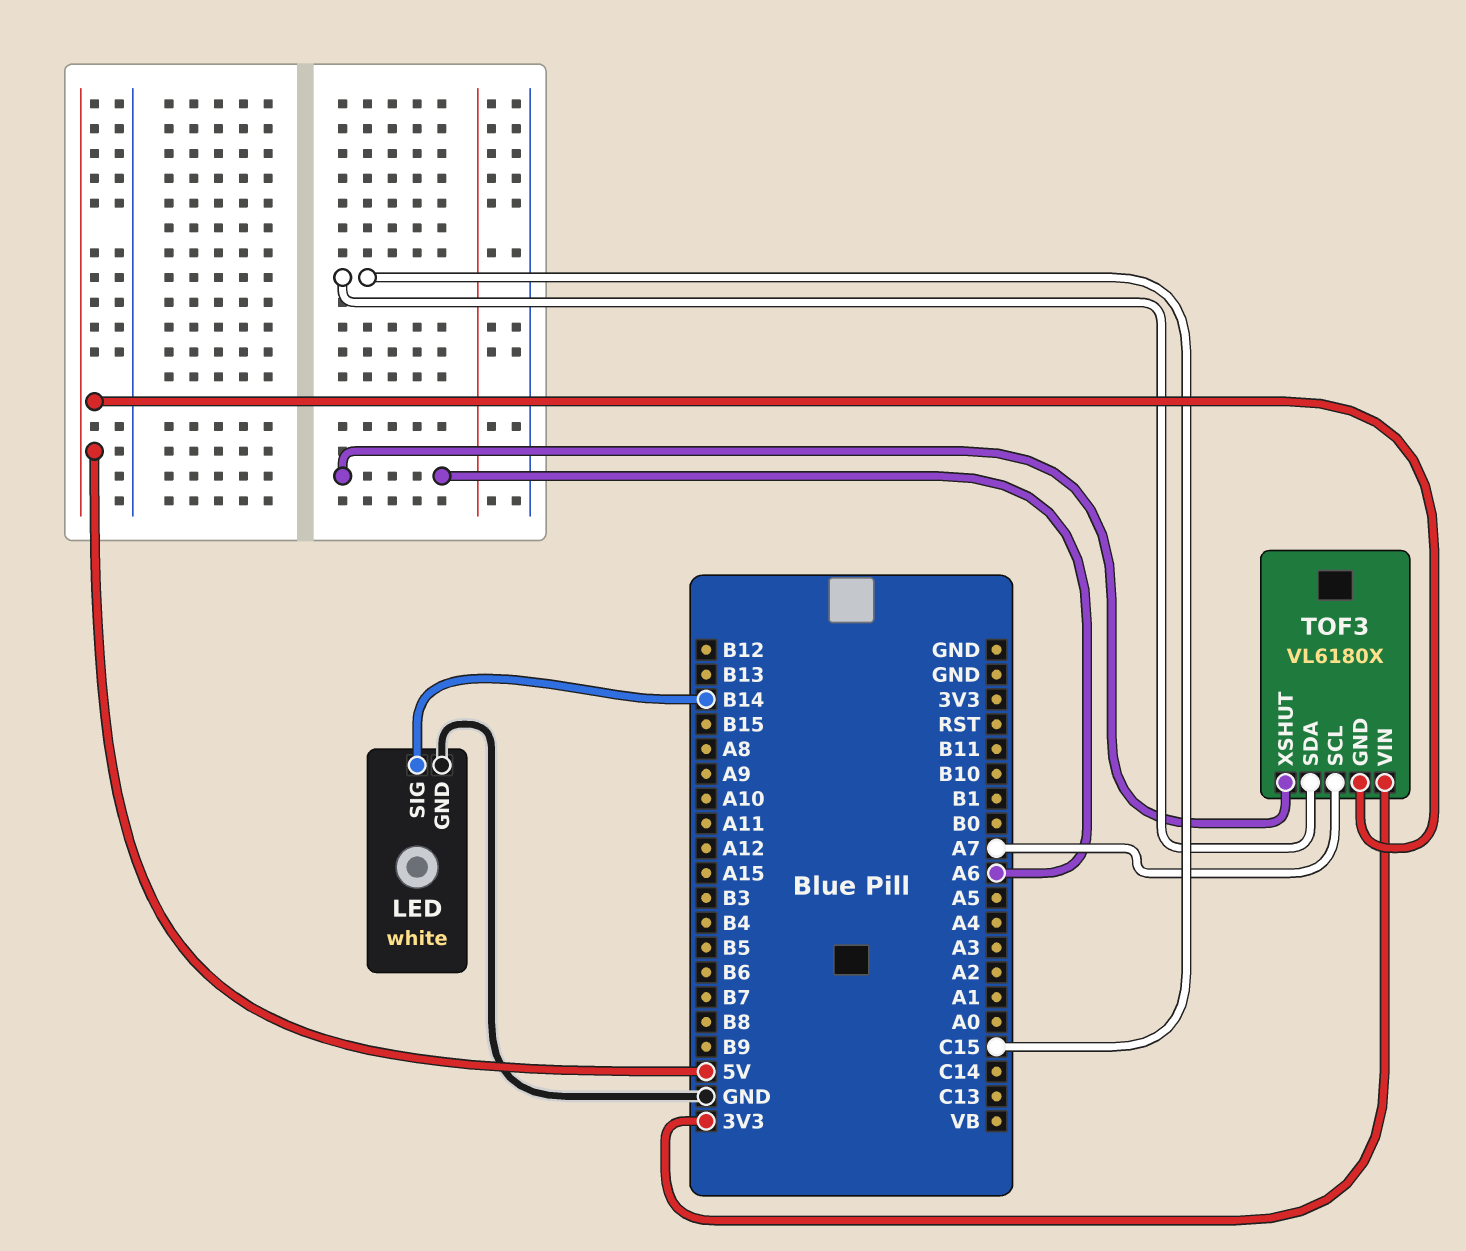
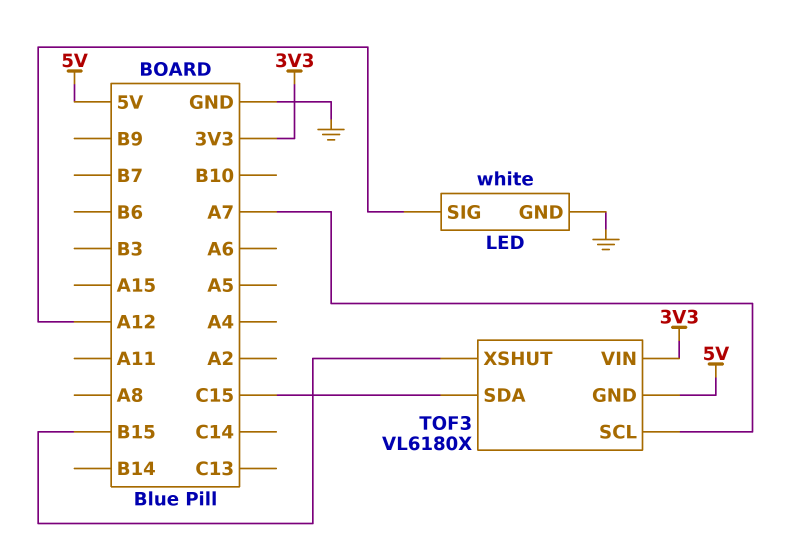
LED pin SIG: B14 -> A12
TOF3 pin XSHUT: A6 -> B15

